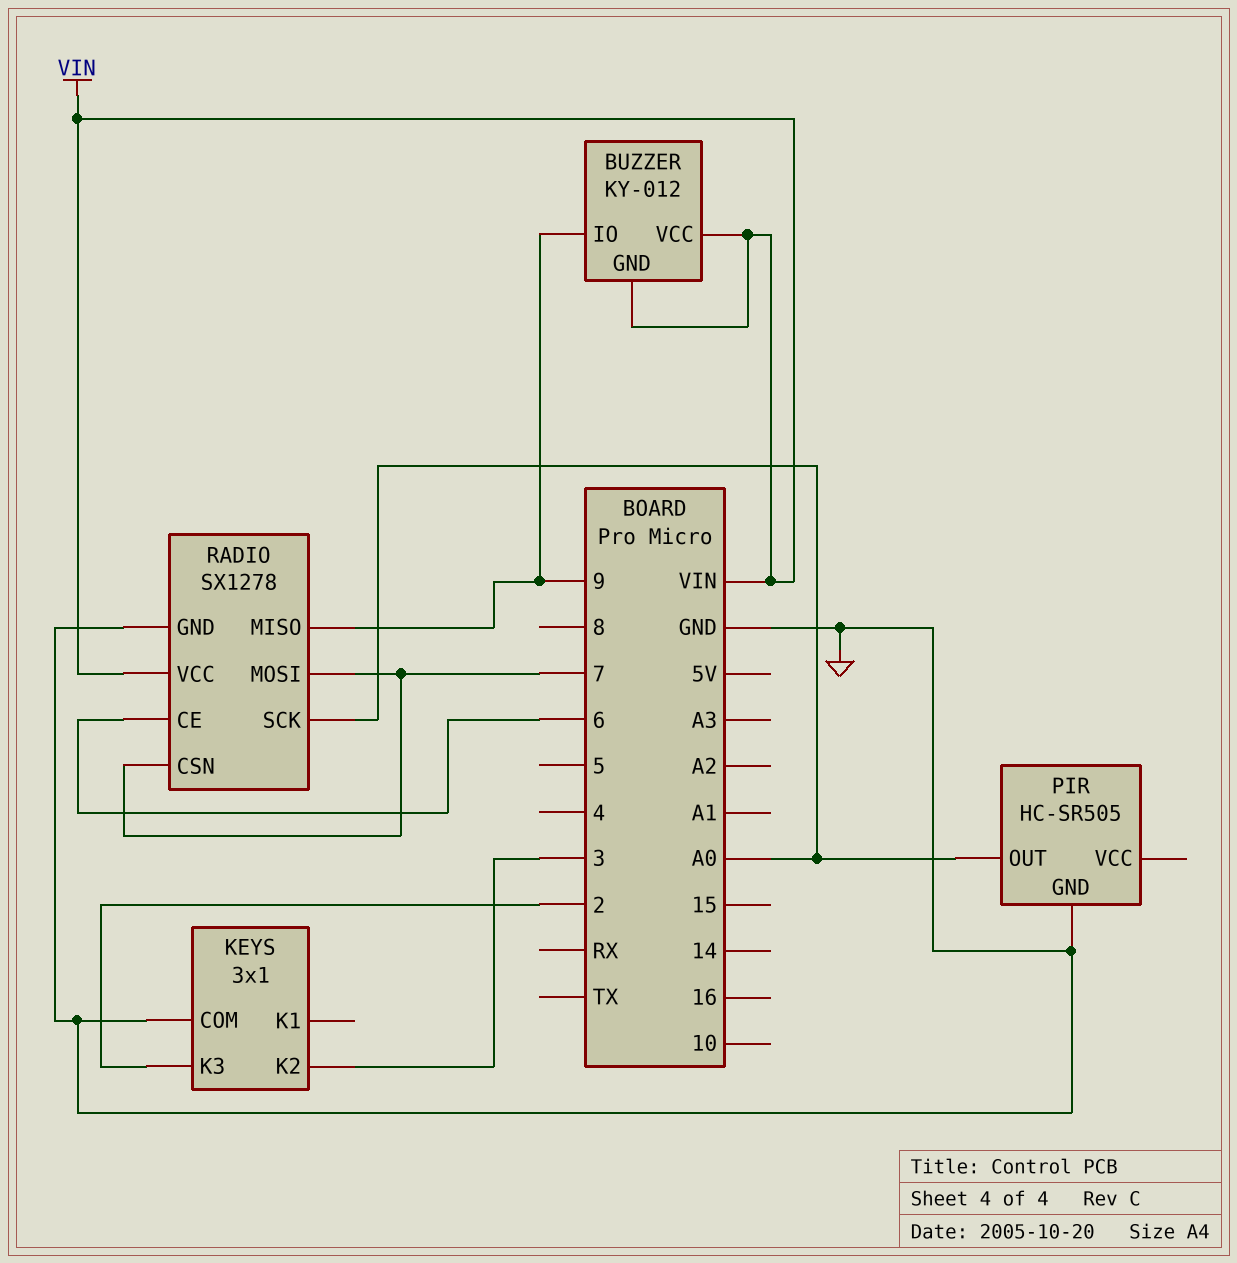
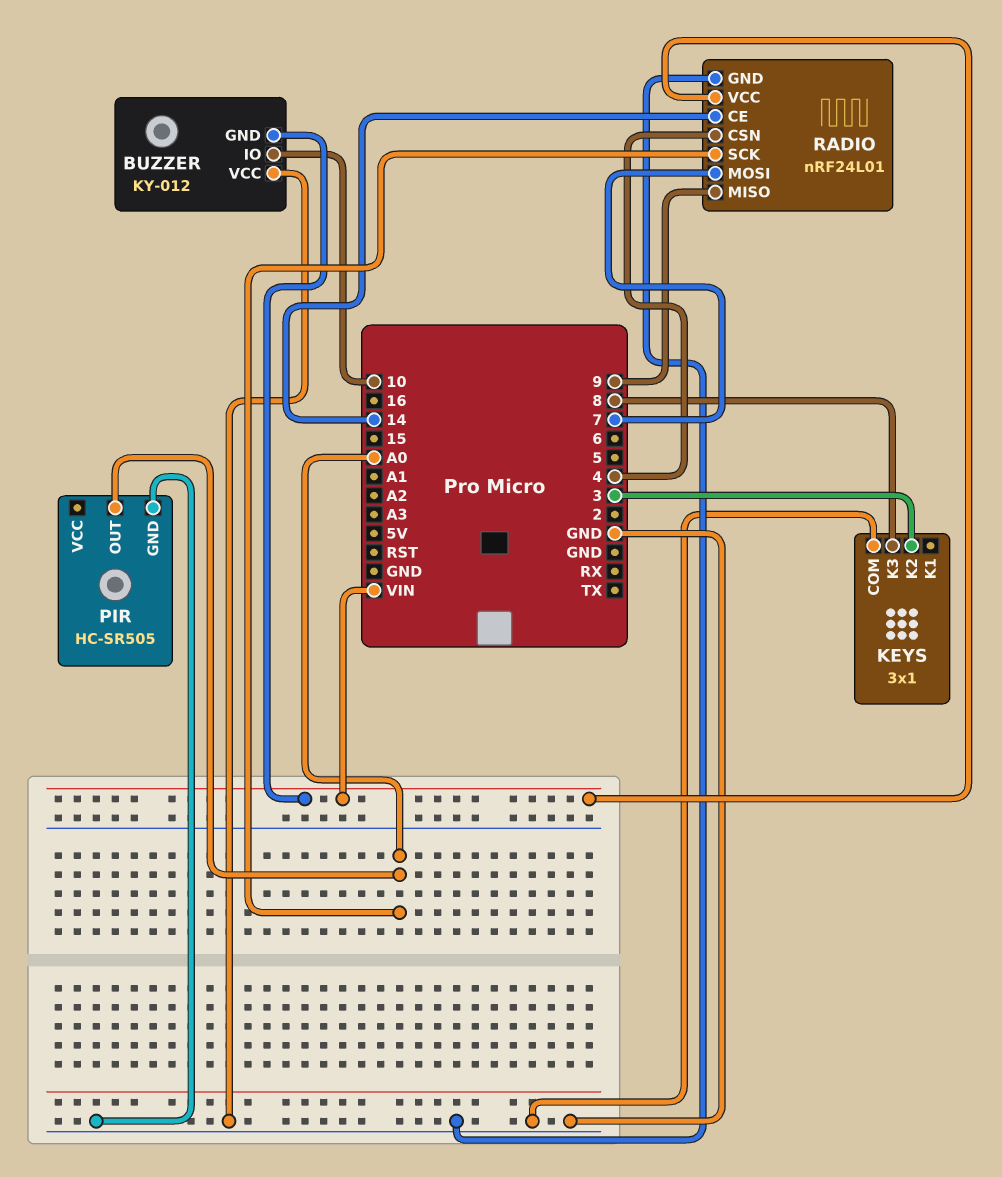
BUZZER pin IO: 9 -> 10
BUZZER pin VCC: VIN -> GND
KEYS pin K3: 2 -> 8
RADIO: SX1278 -> nRF24L01
RADIO pin CE: 6 -> 14
RADIO pin CSN: 7 -> 4

